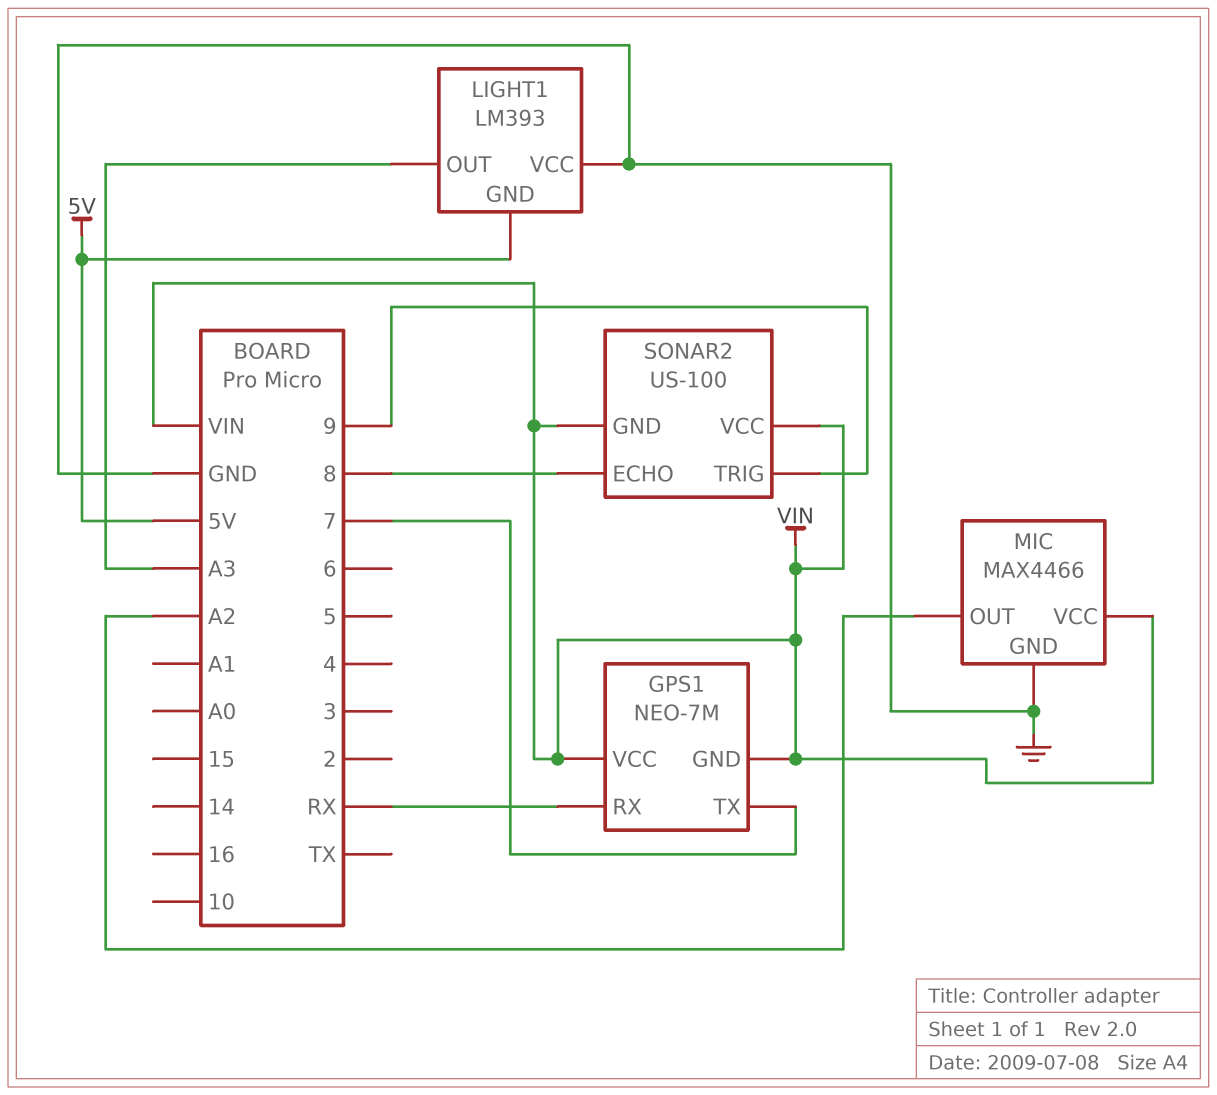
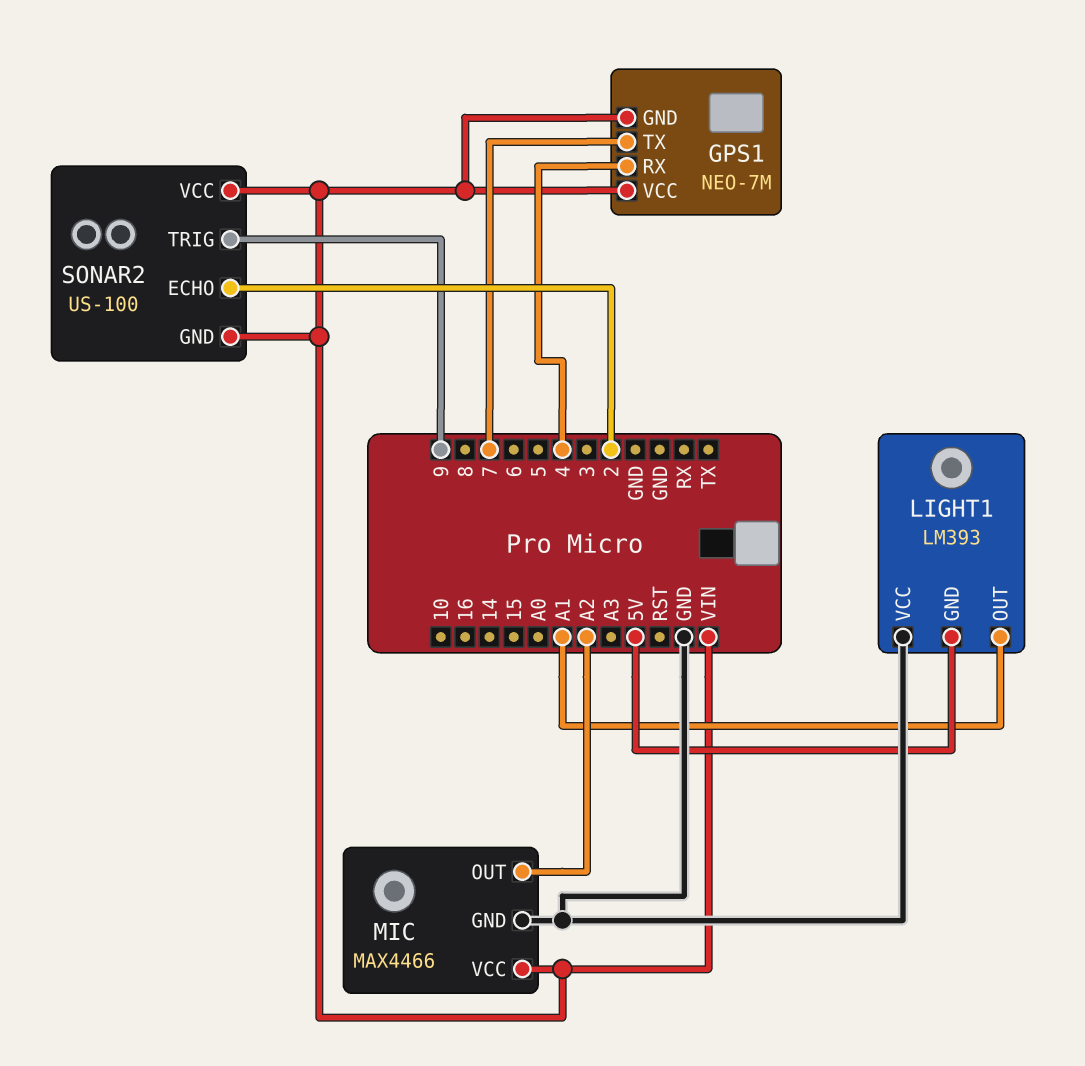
GPS1 pin RX: RX -> 4
LIGHT1 pin OUT: A3 -> A1
SONAR2 pin ECHO: 8 -> 2

